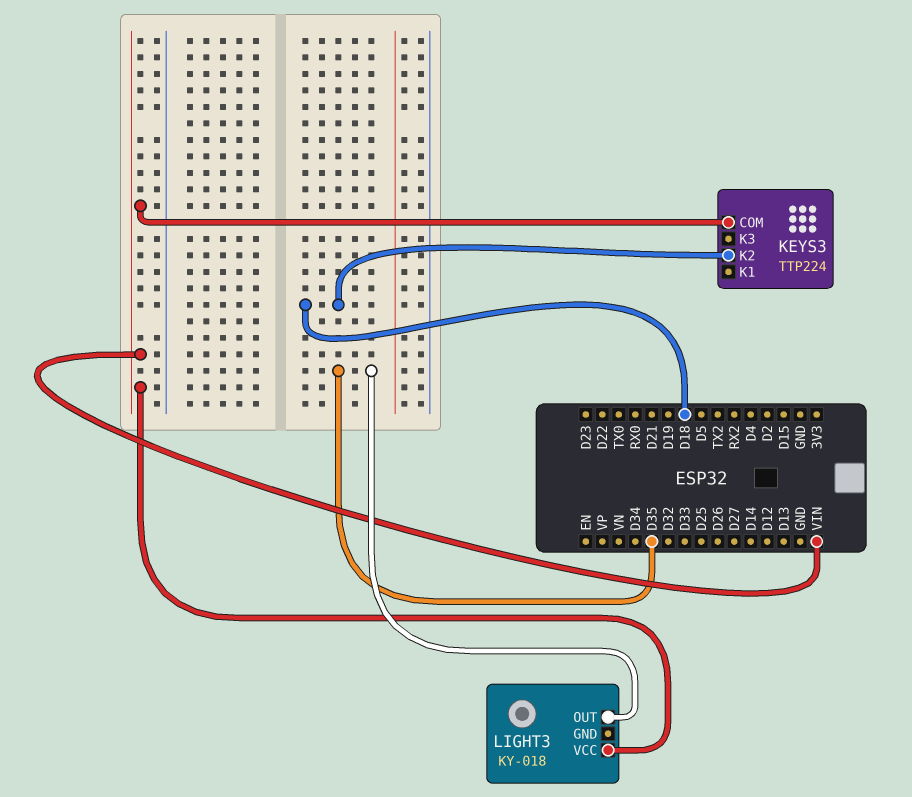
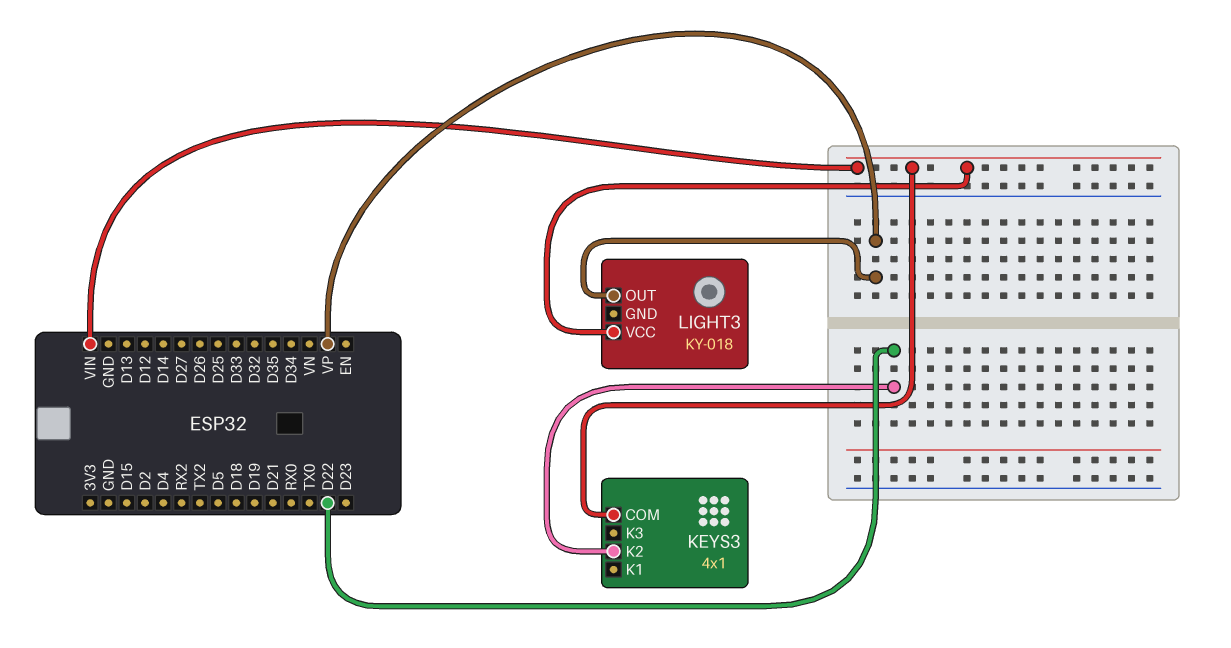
KEYS3: TTP224 -> 4x1
KEYS3 pin K2: D18 -> D22
LIGHT3 pin OUT: D35 -> VP

